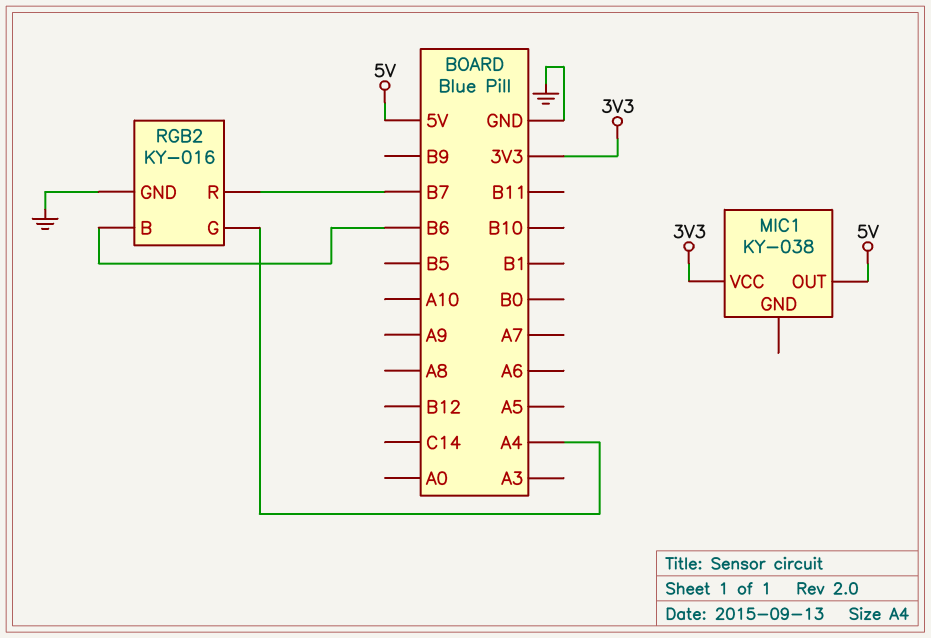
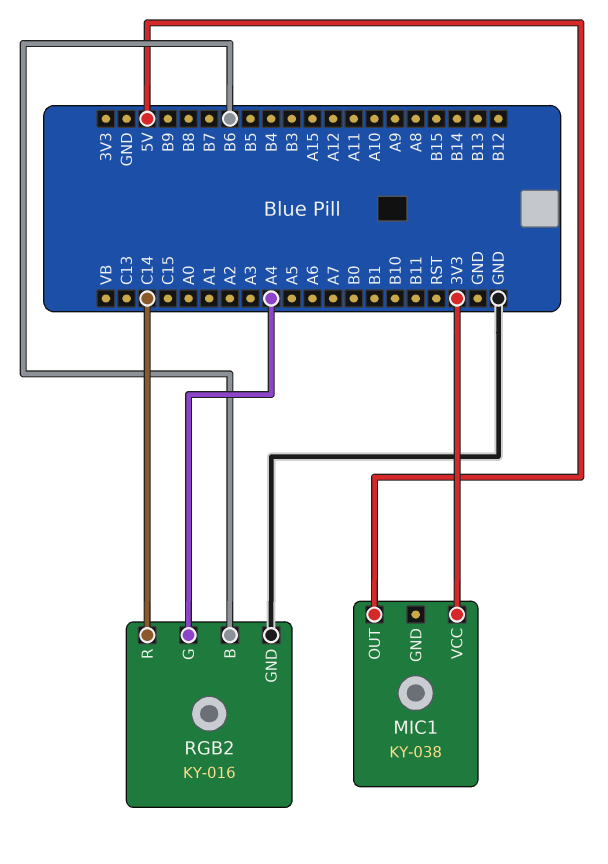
RGB2 pin R: B7 -> C14

